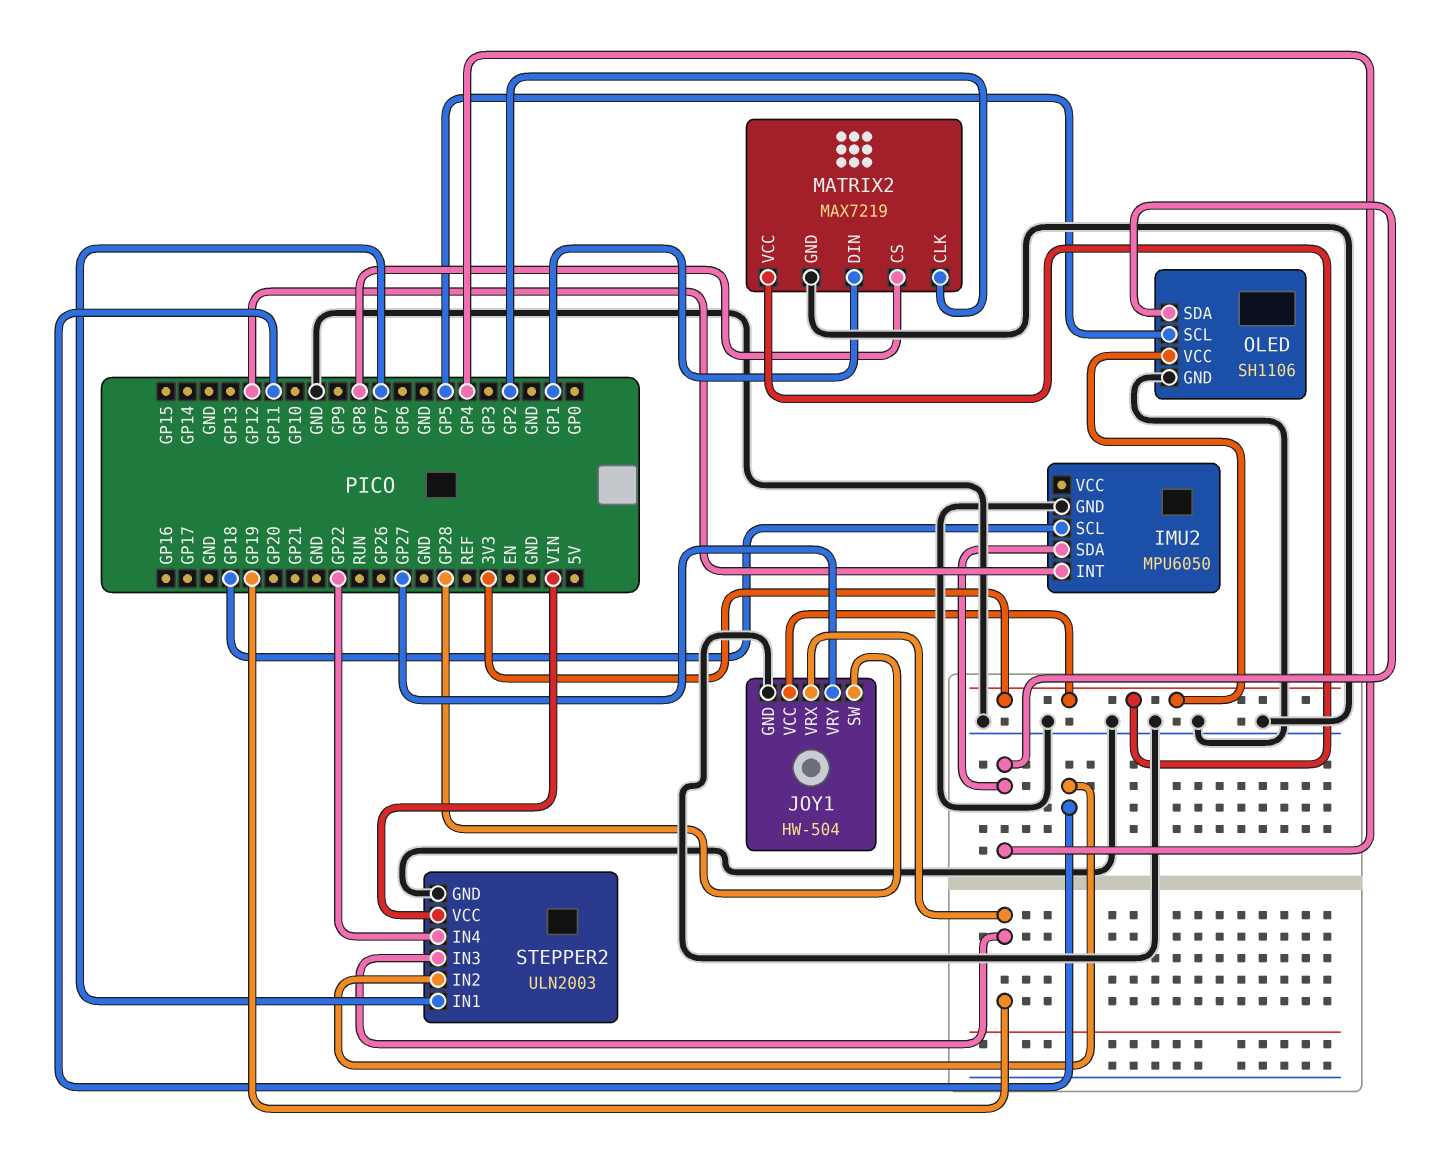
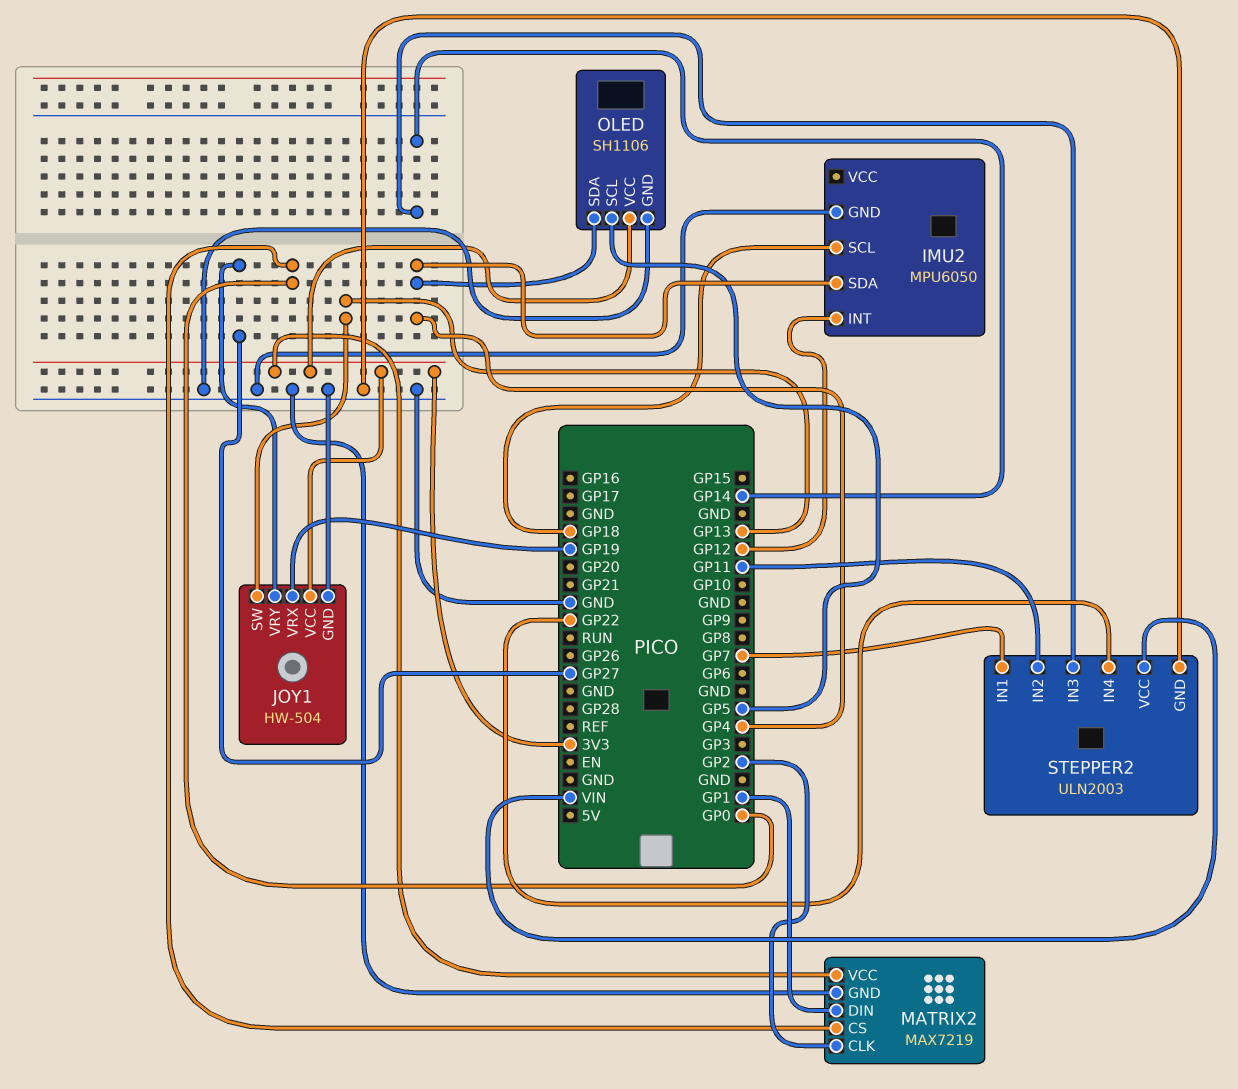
JOY1 pin SW: GP28 -> GP13
MATRIX2 pin CS: GP8 -> GP0
STEPPER2 pin IN3: GP19 -> GP14

